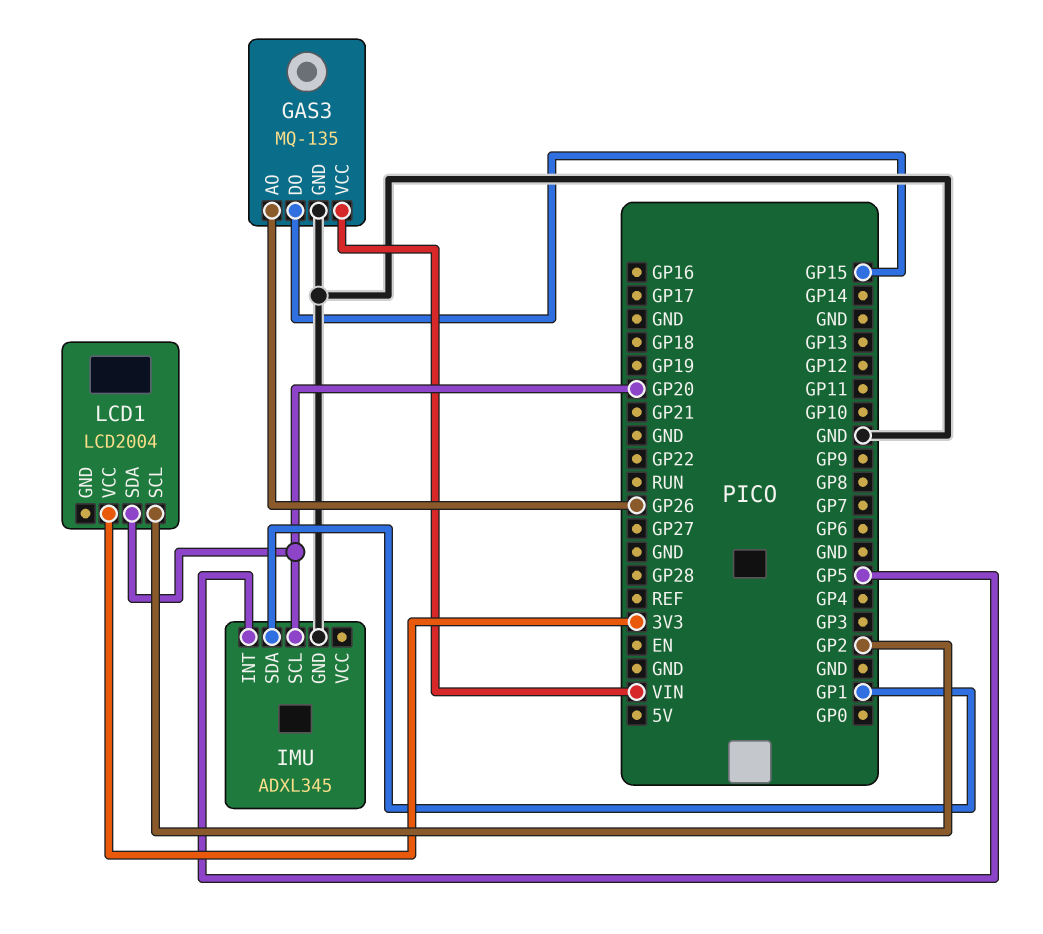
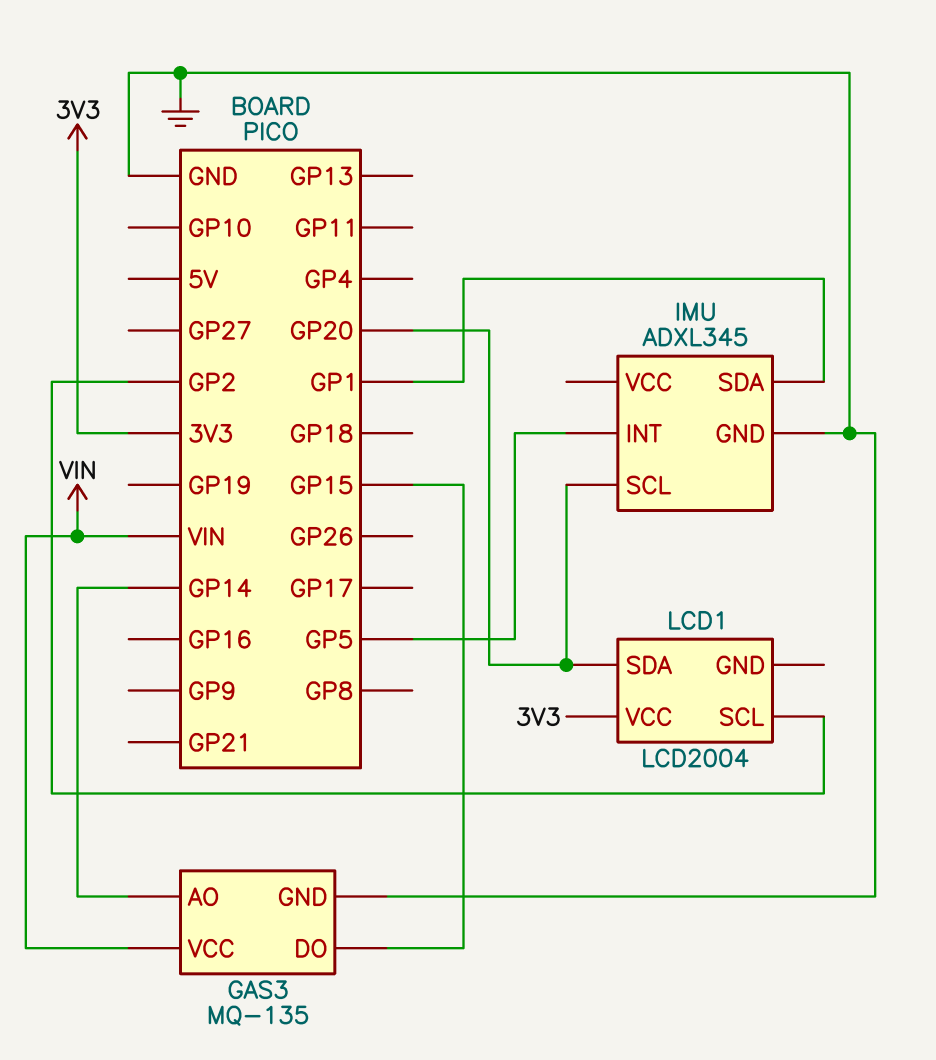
GAS3 pin AO: GP26 -> GP14

